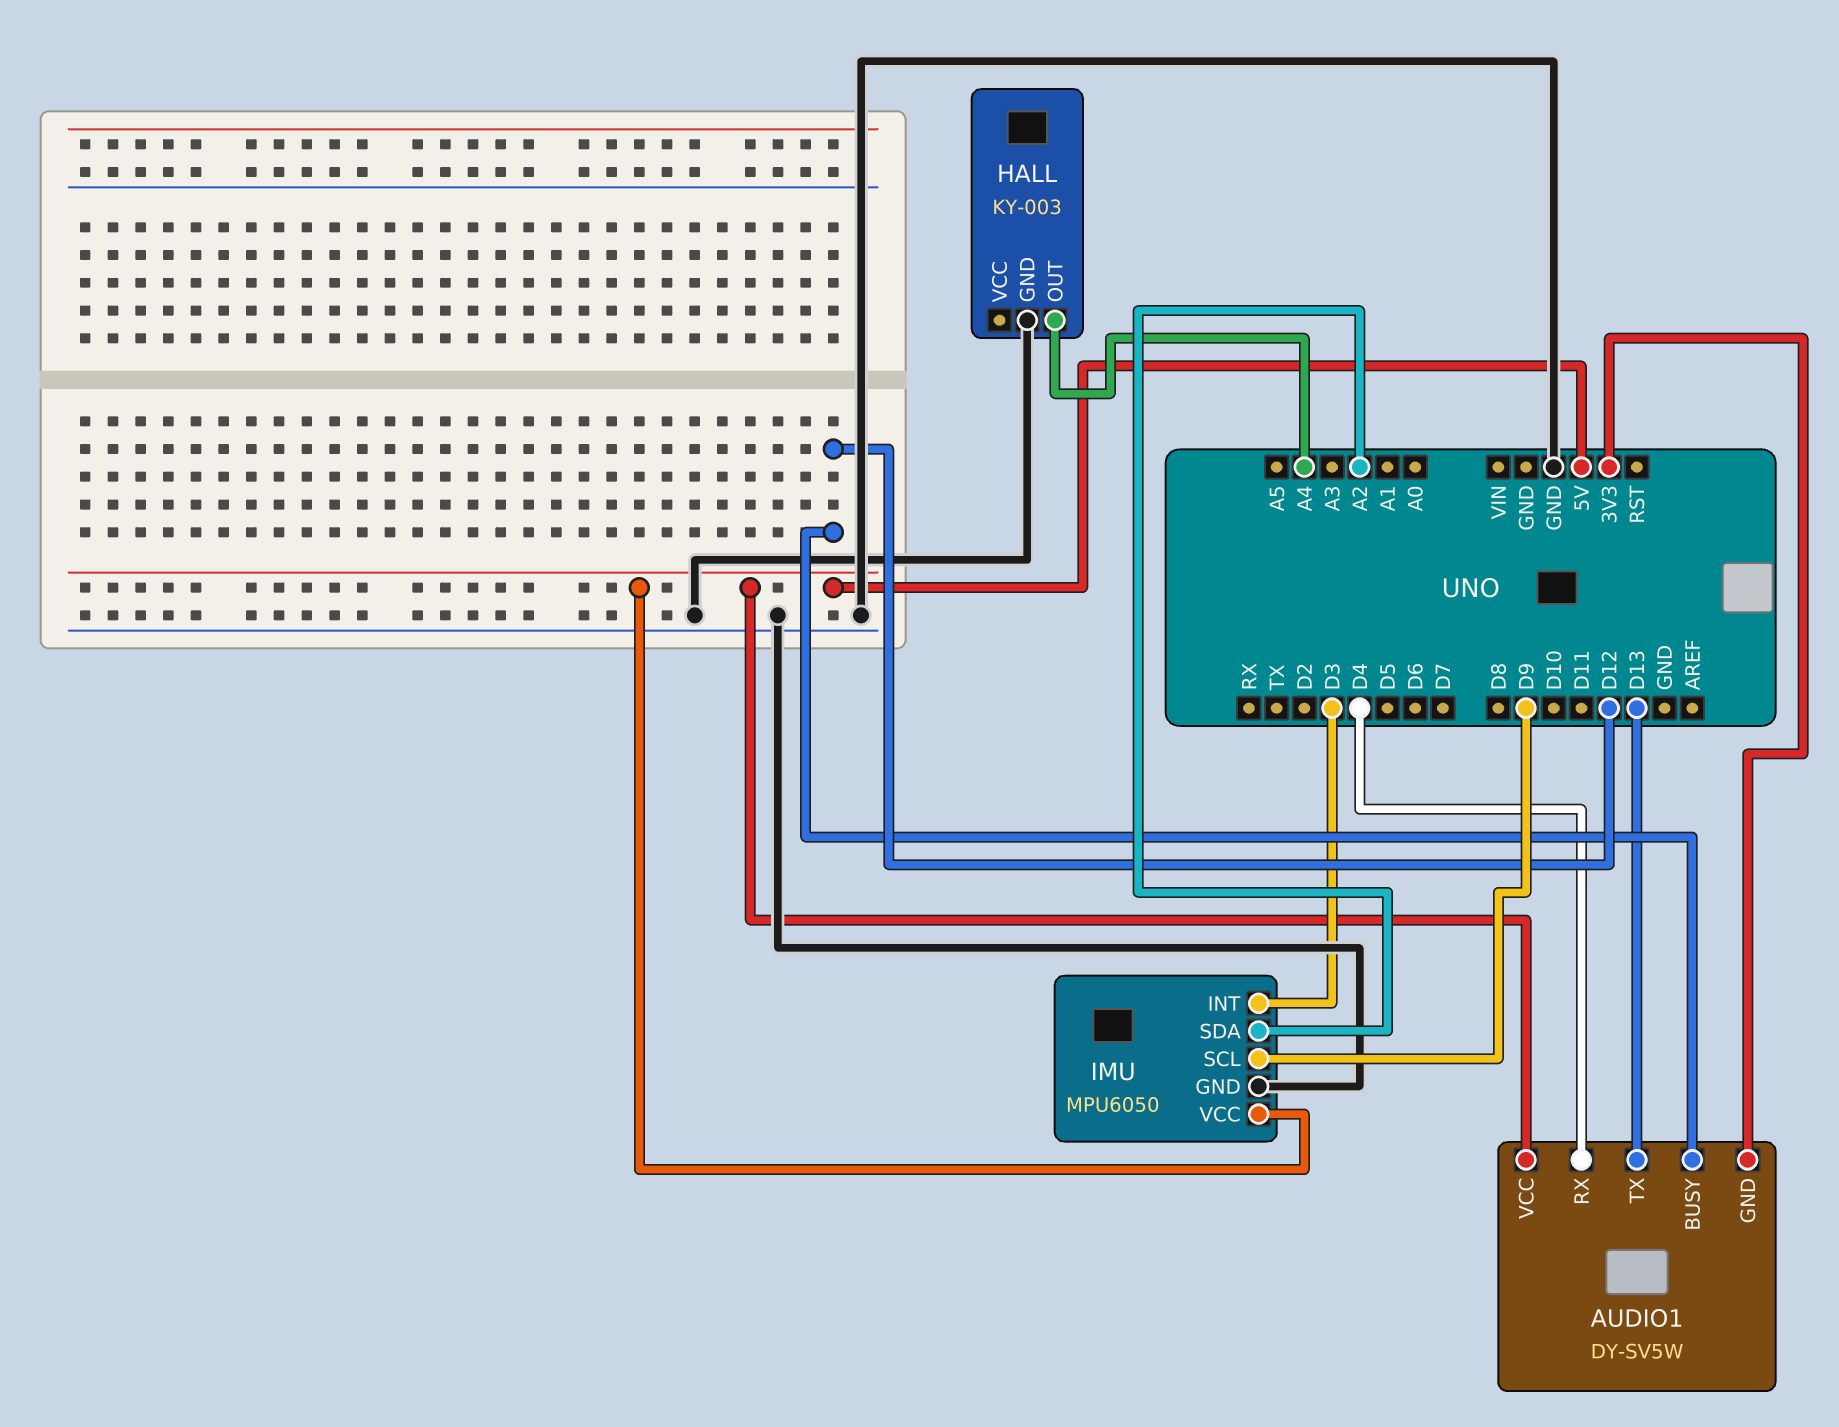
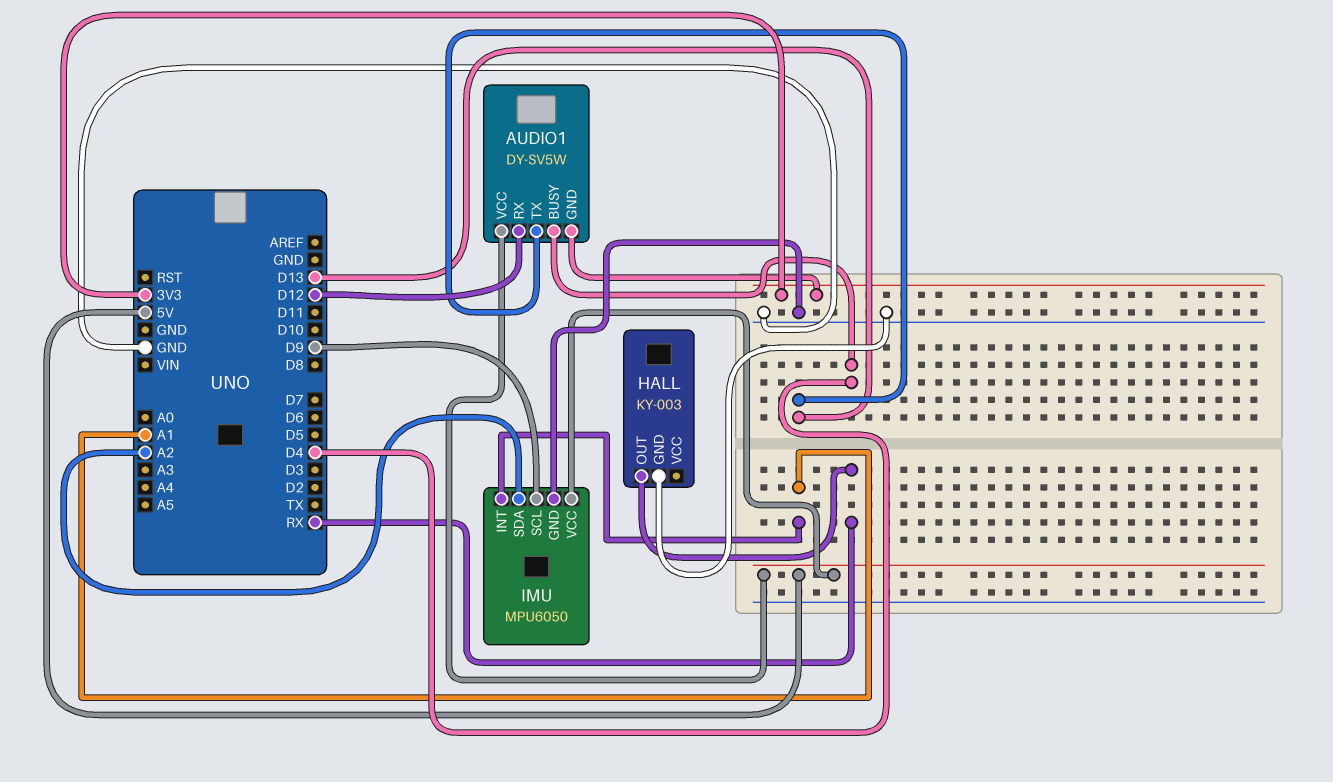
AUDIO1 pin BUSY: D12 -> D4
AUDIO1 pin RX: D4 -> D12
HALL pin OUT: A4 -> RX
IMU pin INT: D3 -> A1

